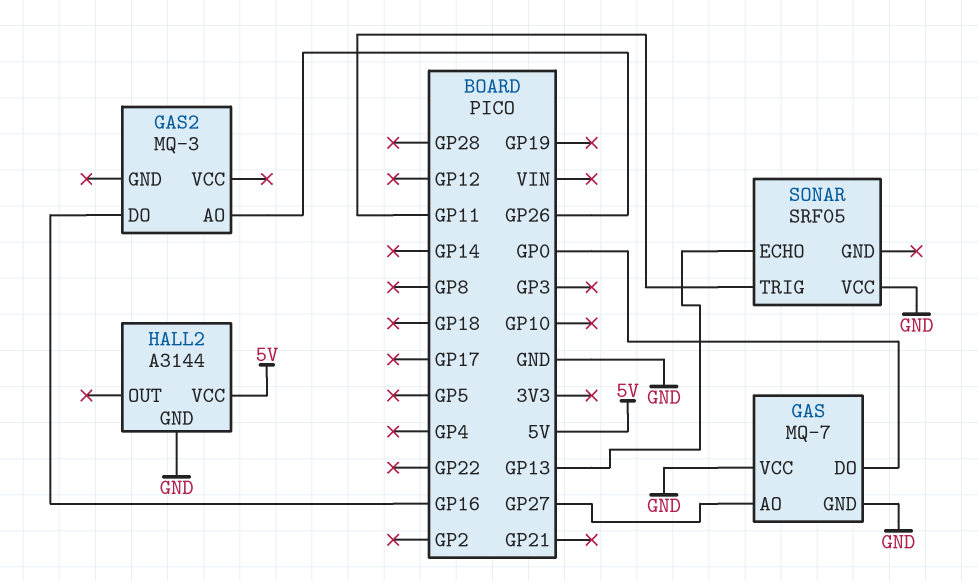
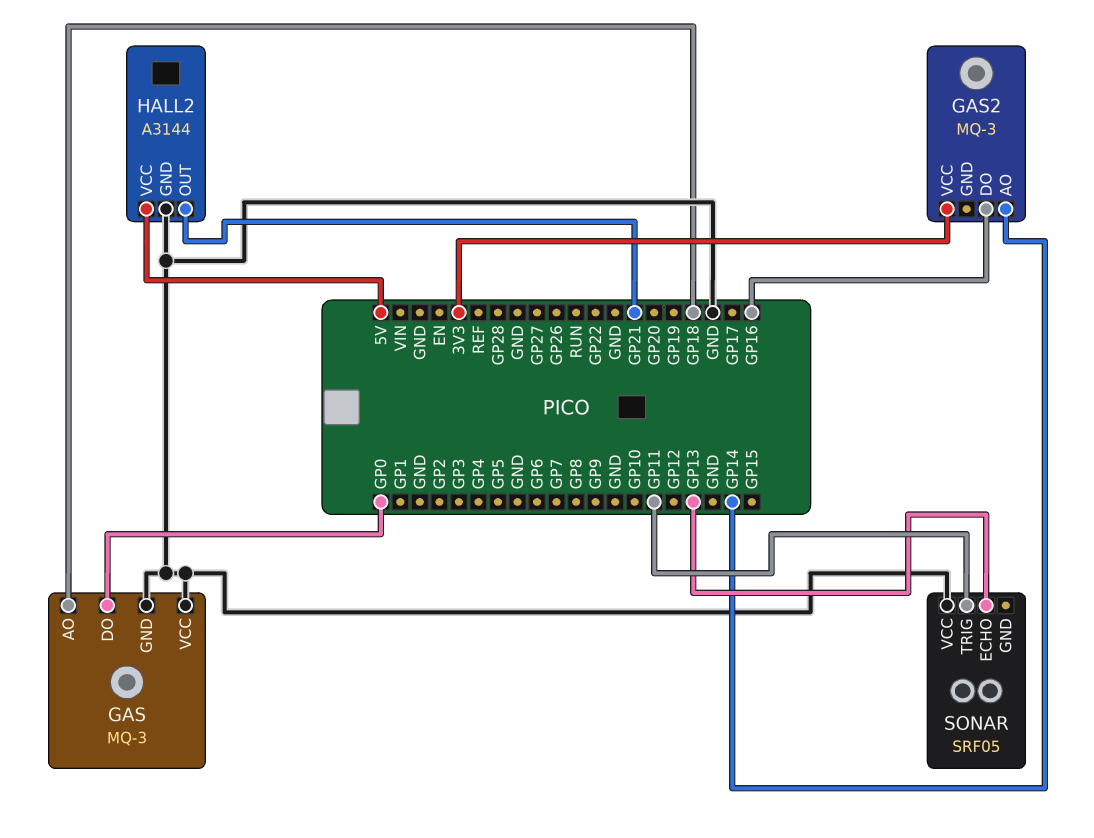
GAS: MQ-7 -> MQ-3
GAS pin AO: GP27 -> GP18
GAS2 pin AO: GP26 -> GP14
GAS2 pin VCC: none -> 3V3
HALL2 pin OUT: none -> GP21

